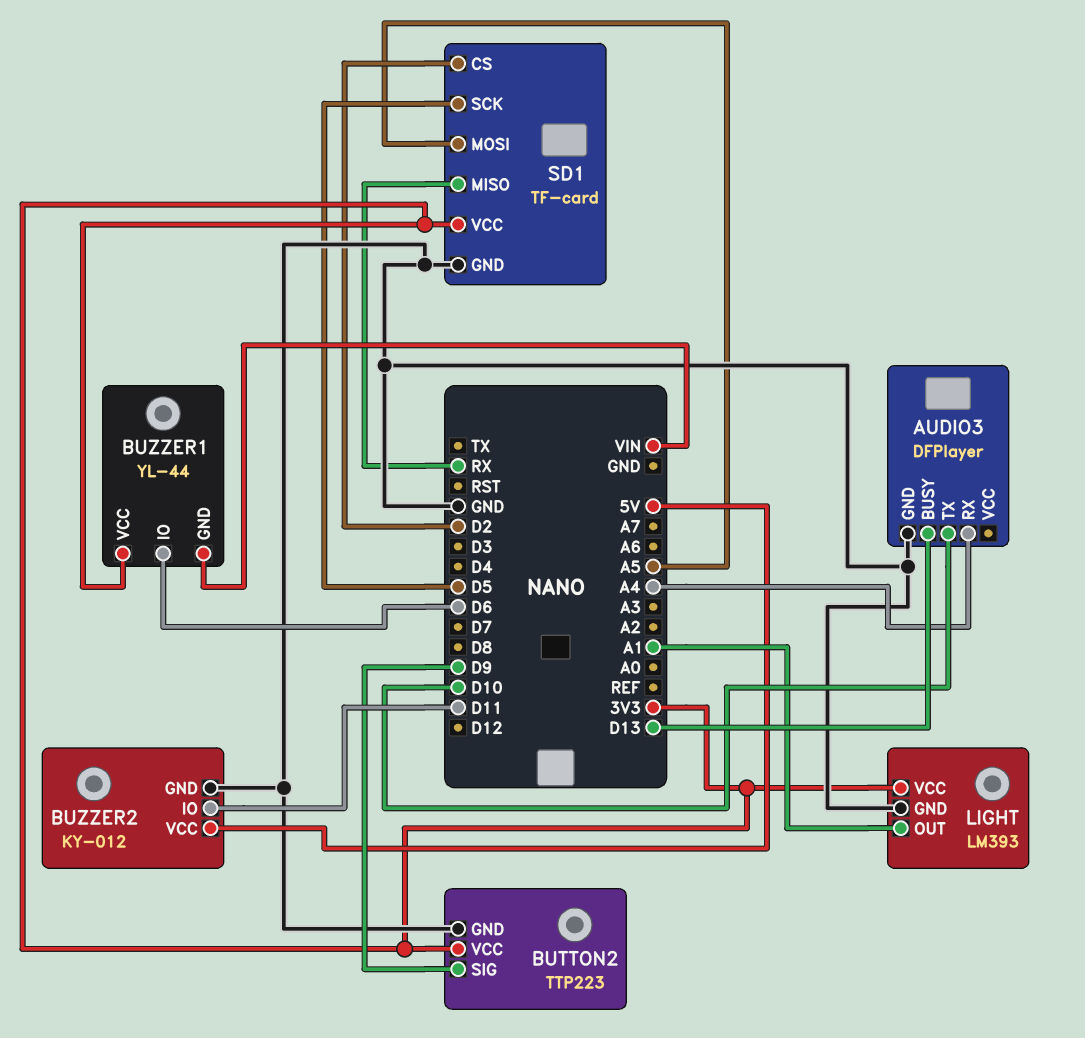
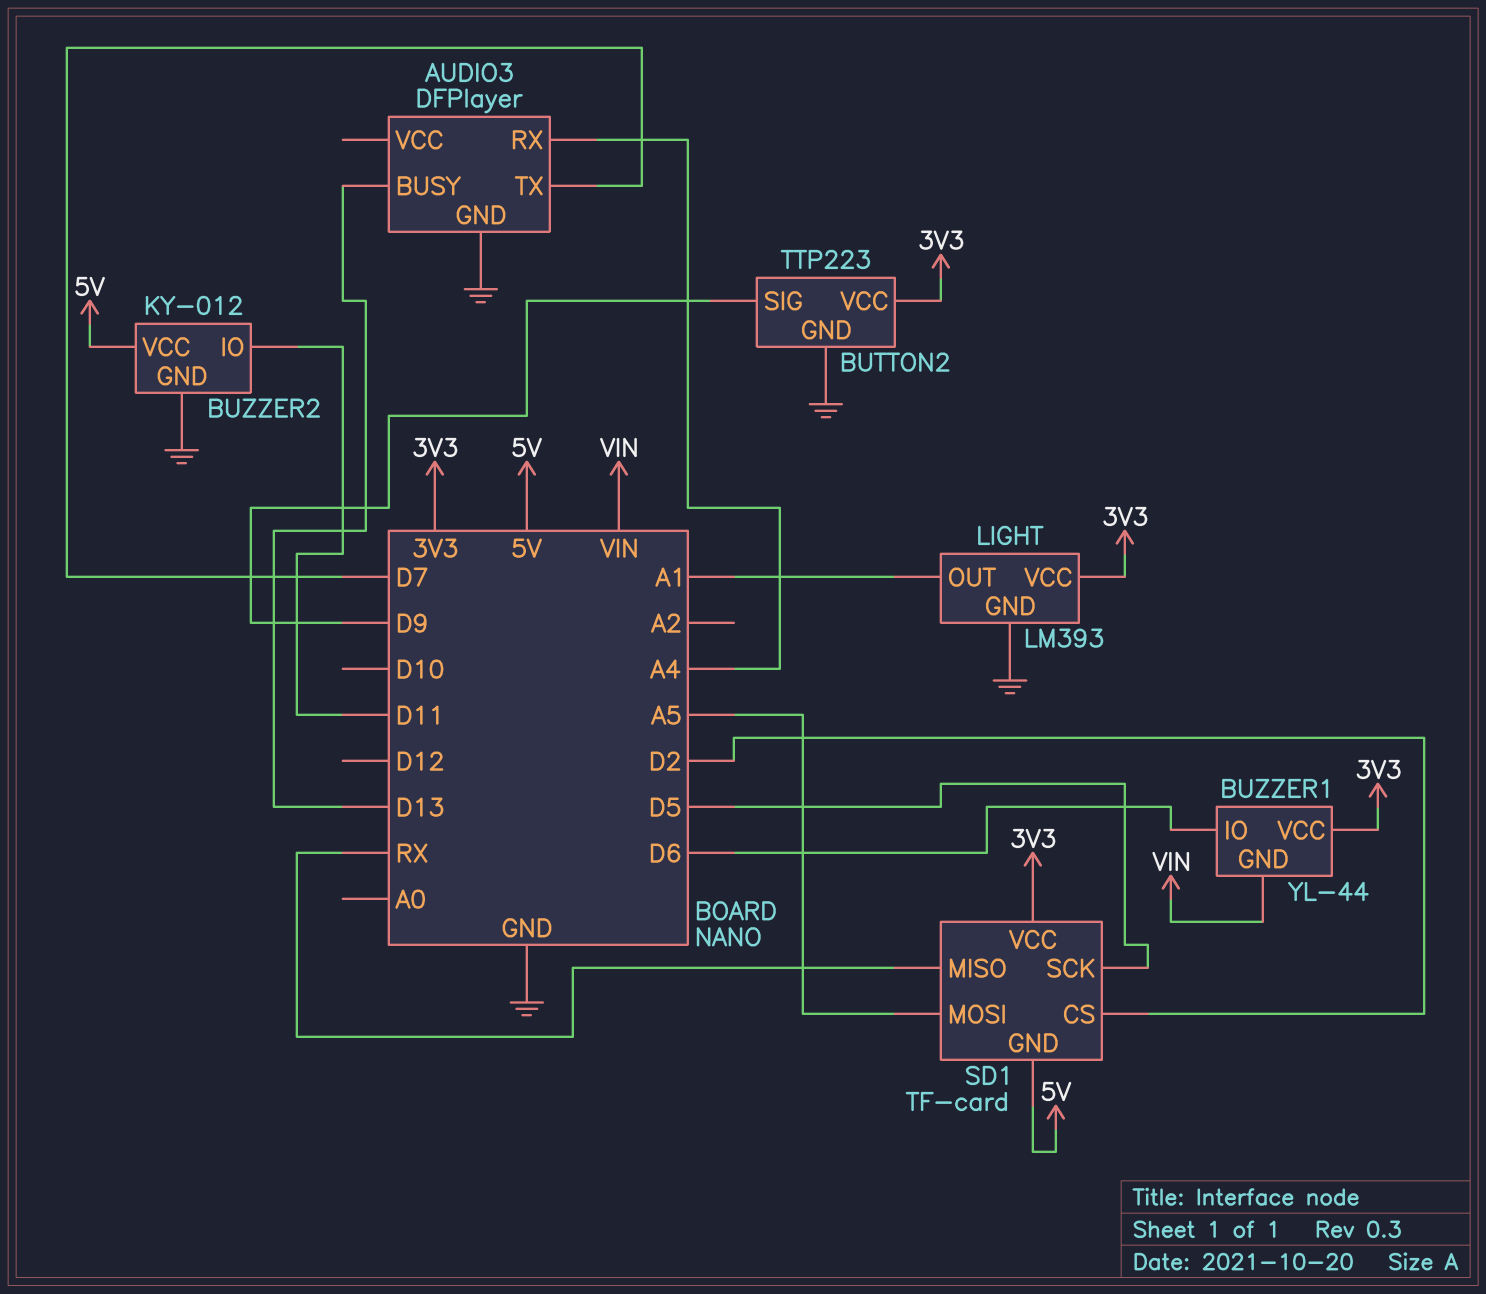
AUDIO3 pin TX: D10 -> D7
SD1 pin GND: GND -> 5V

